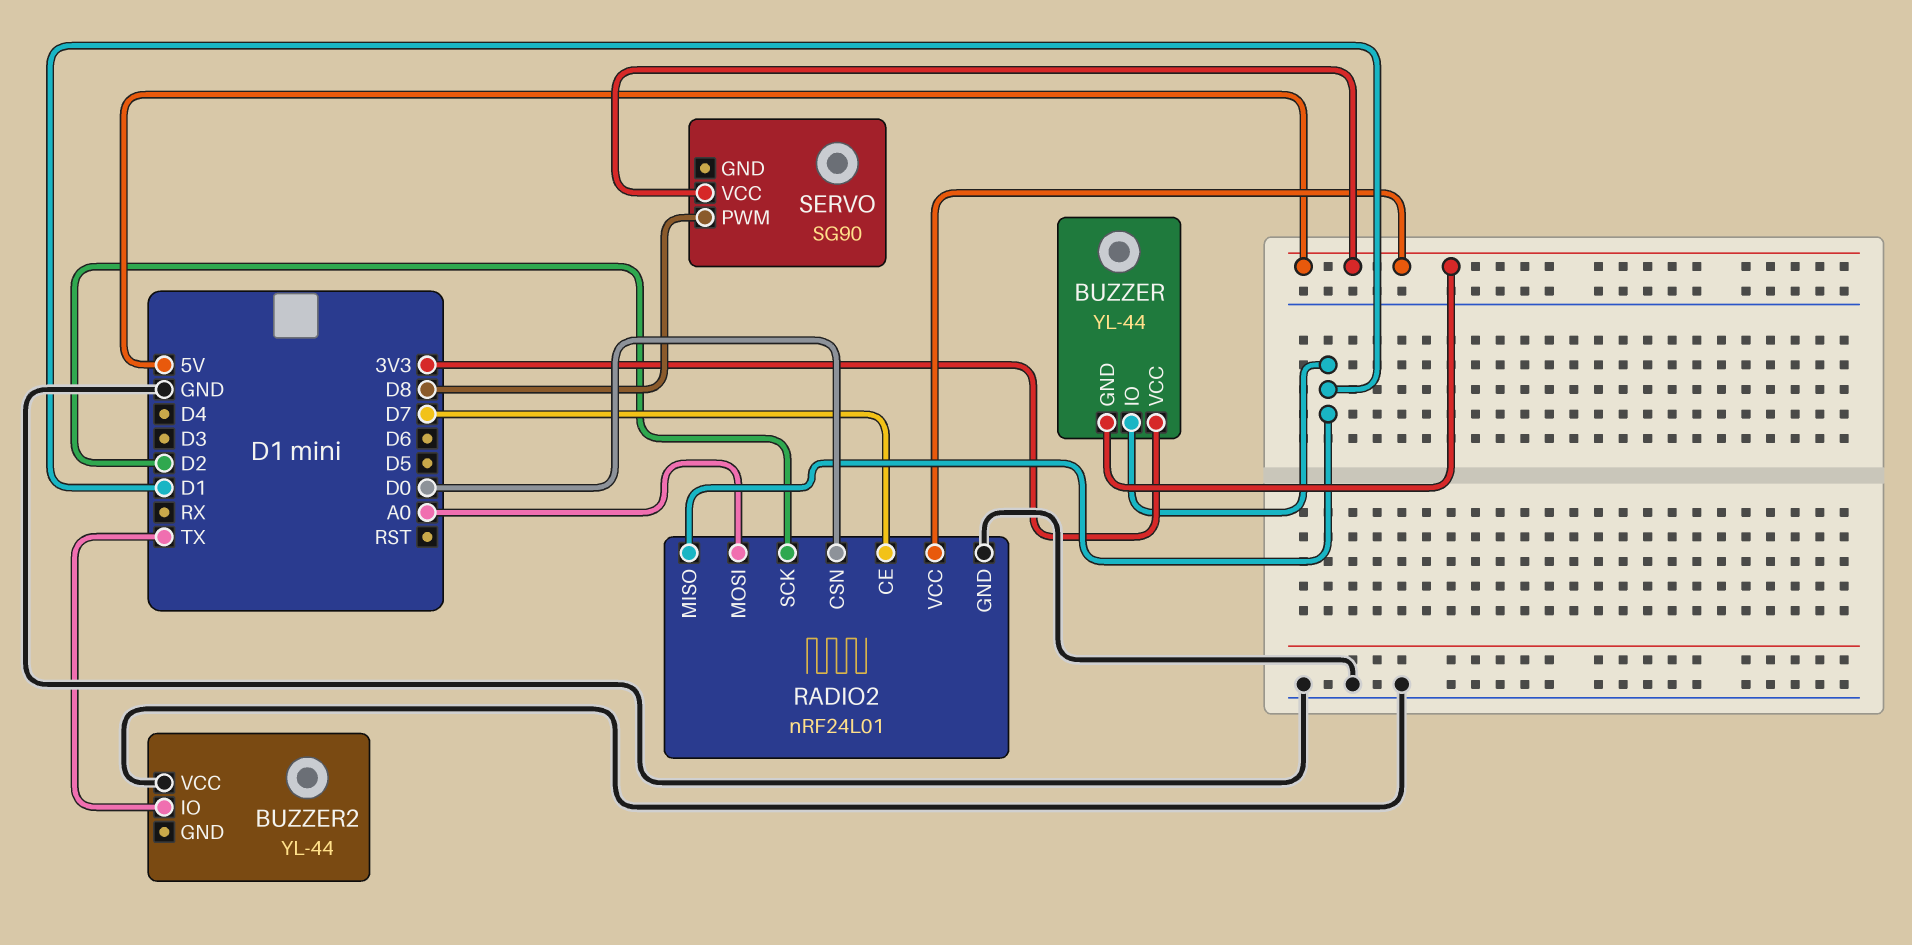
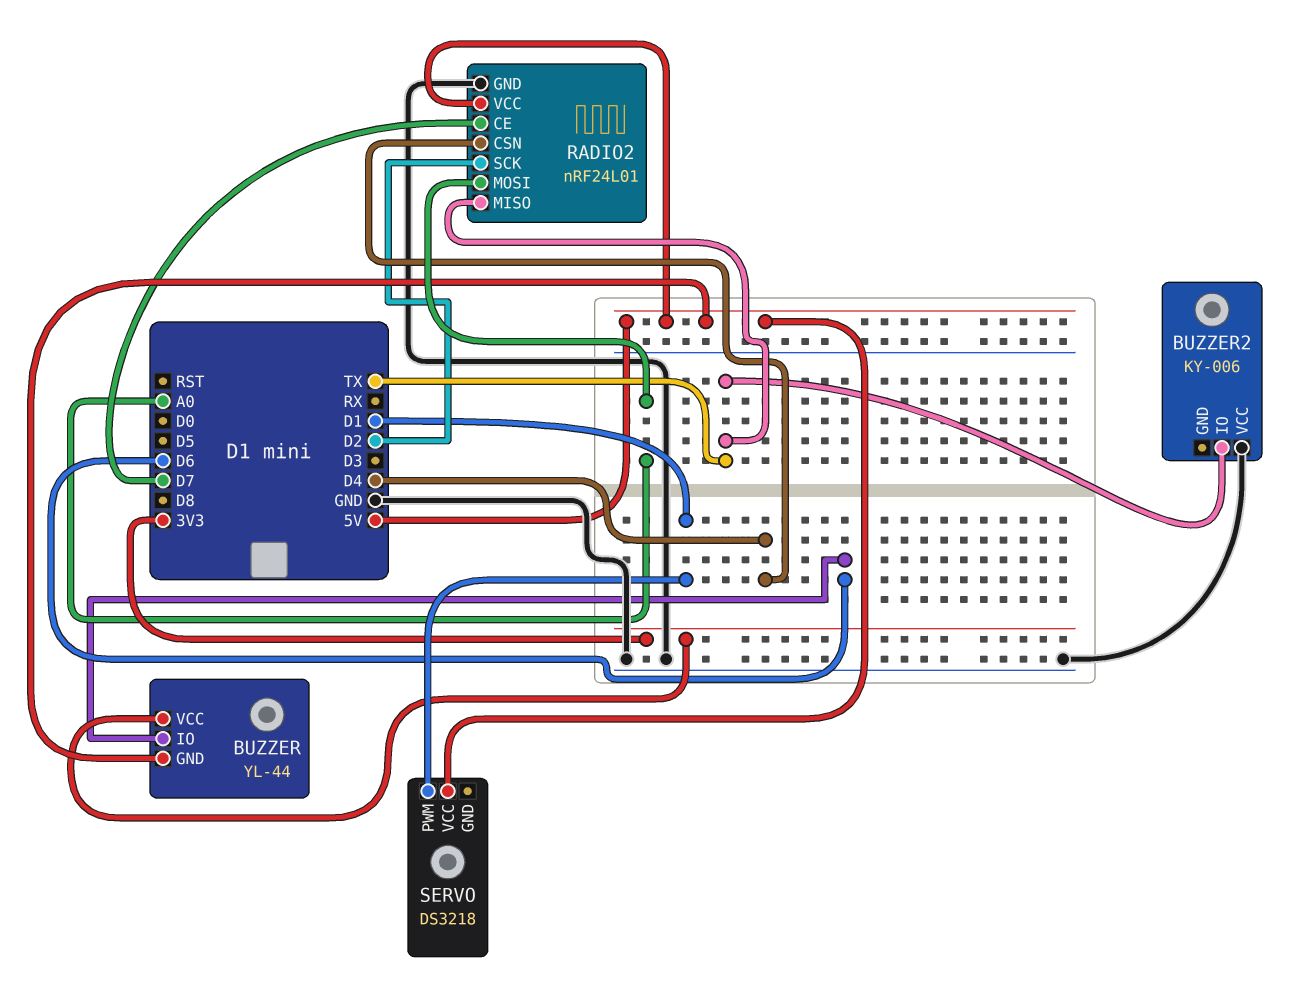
BUZZER pin IO: D1 -> D6
BUZZER2: YL-44 -> KY-006
RADIO2 pin CSN: D0 -> D4
RADIO2 pin MISO: D1 -> TX
SERVO: SG90 -> DS3218
SERVO pin PWM: D8 -> D1

